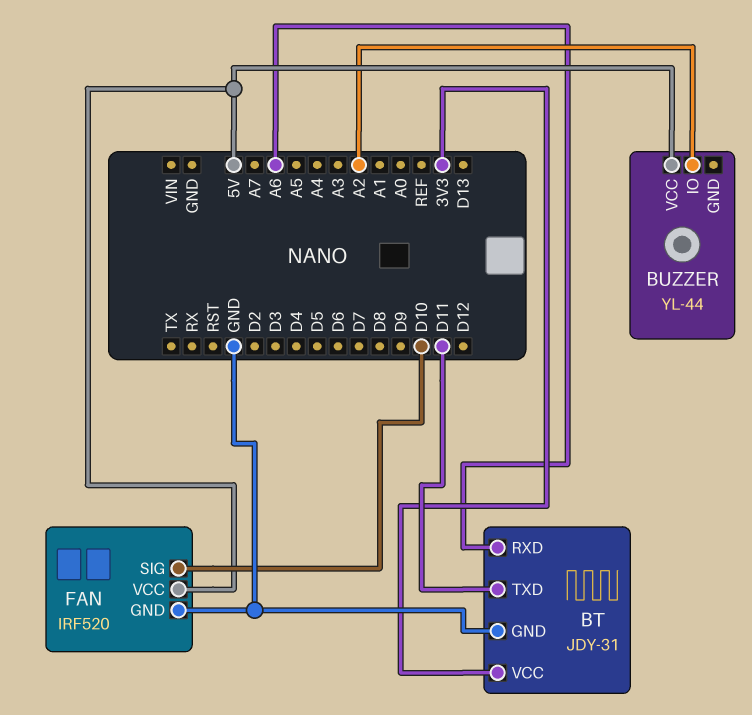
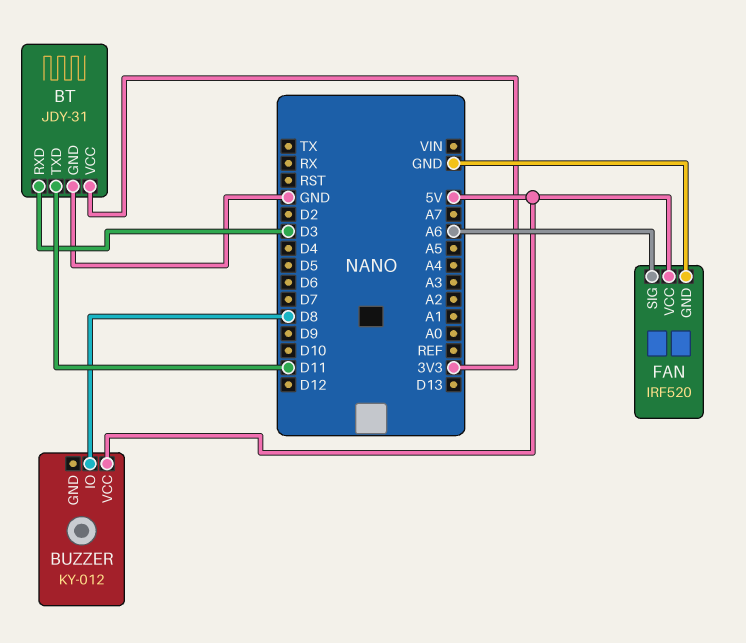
BT pin RXD: A6 -> D3
BUZZER: YL-44 -> KY-012
BUZZER pin IO: A2 -> D8
FAN pin SIG: D10 -> A6

